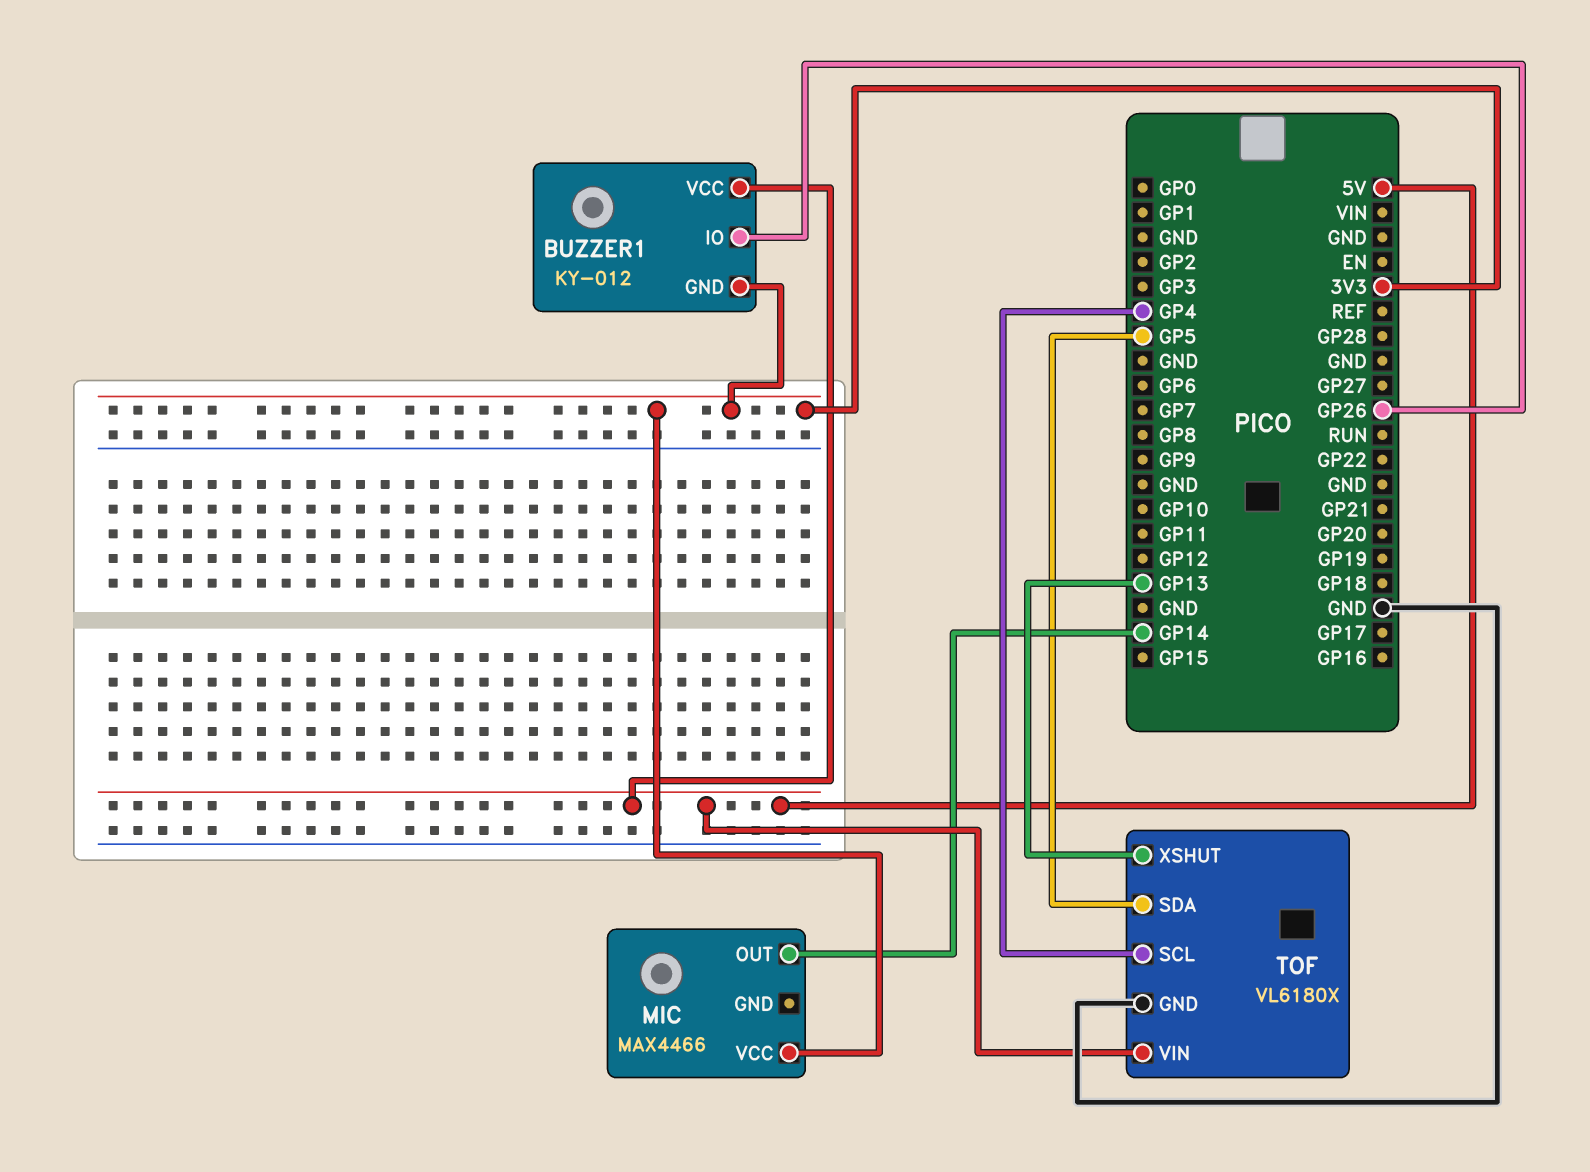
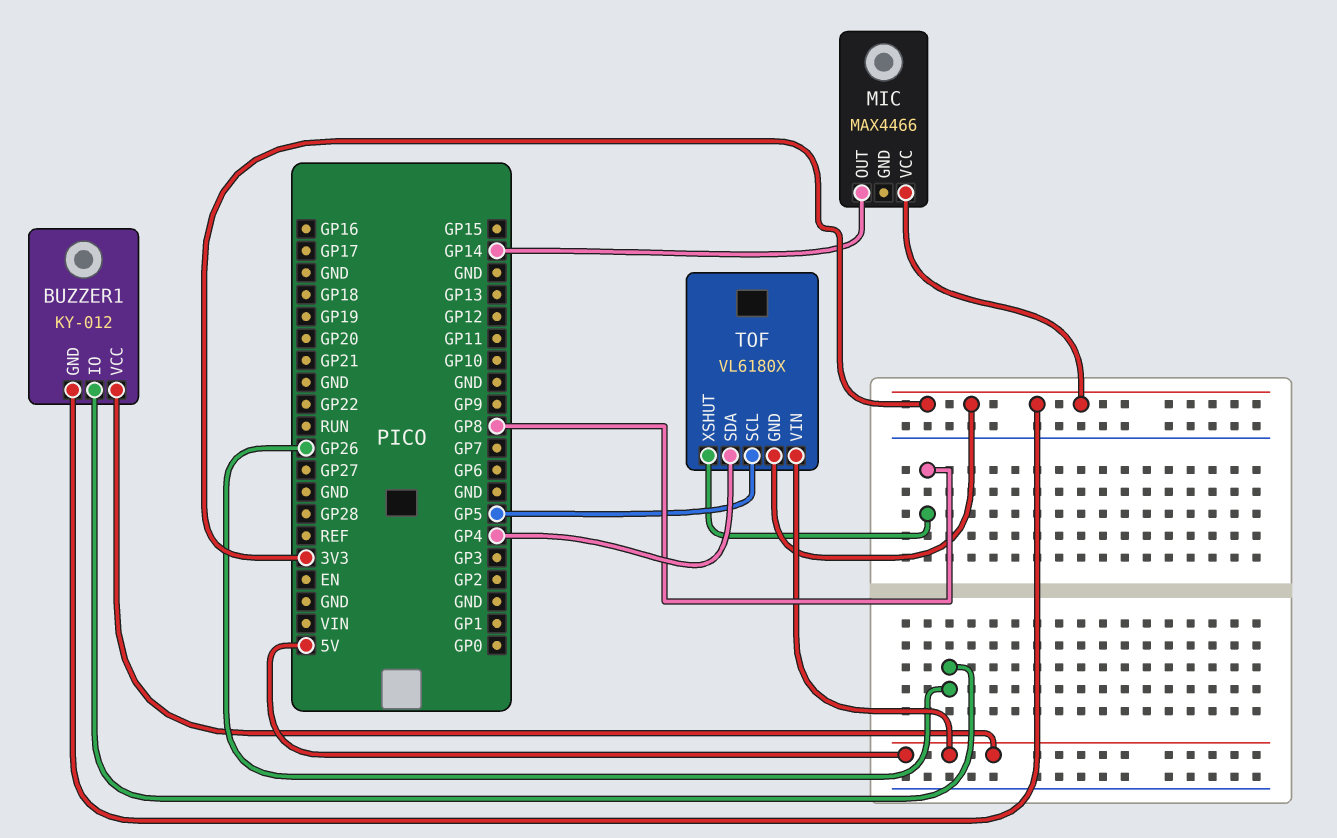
TOF pin GND: GND -> 3V3
TOF pin SCL: GP4 -> GP5
TOF pin SDA: GP5 -> GP4
TOF pin XSHUT: GP13 -> GP8

